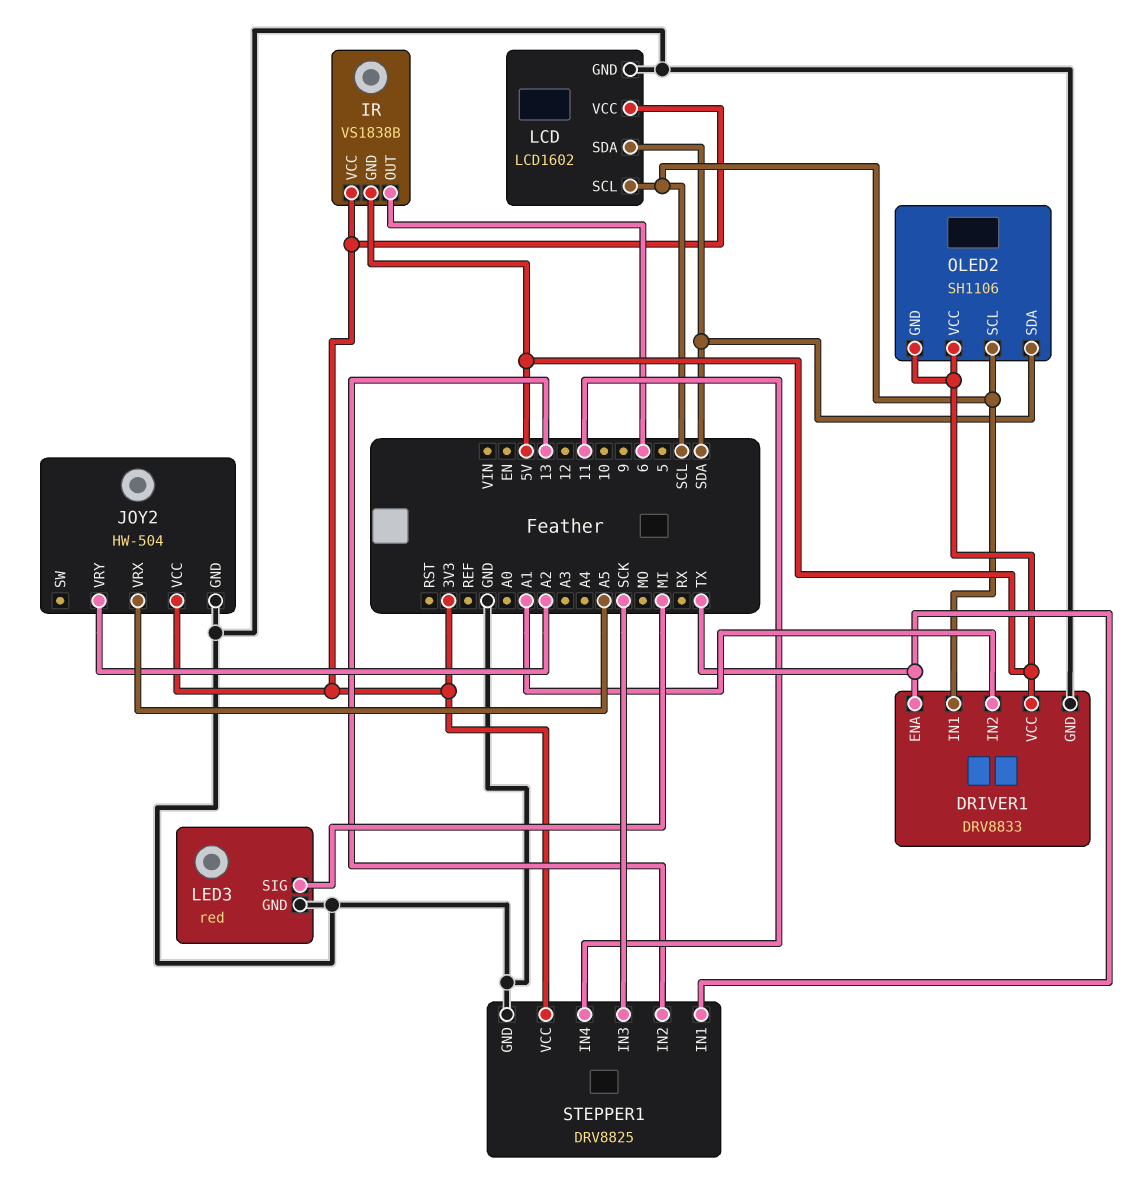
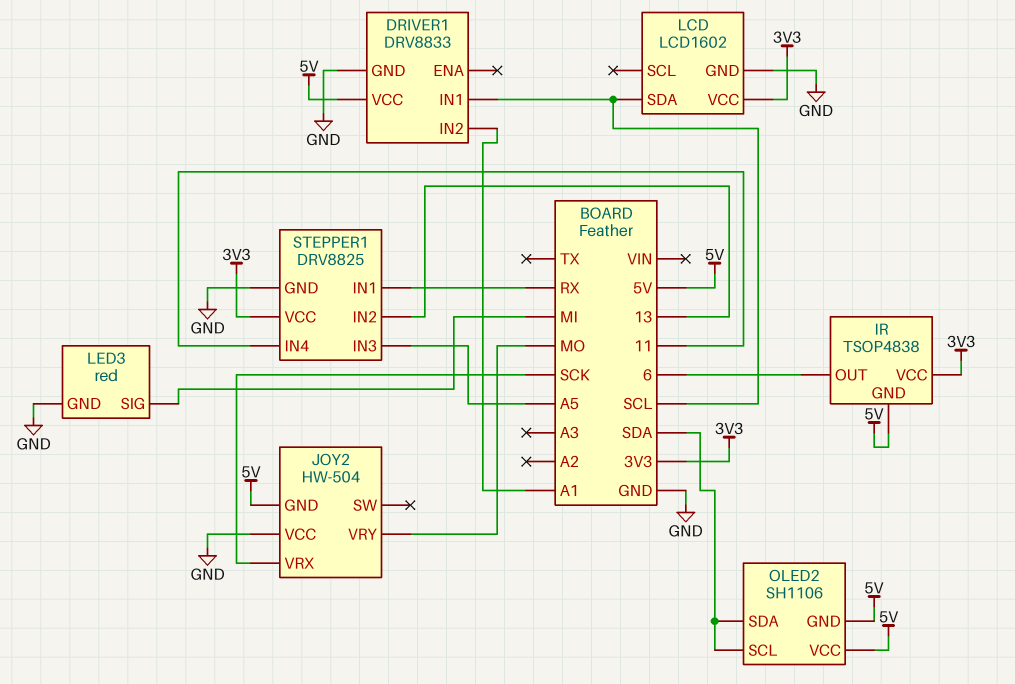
DRIVER1 pin ENA: TX -> none
IR: VS1838B -> TSOP4838
JOY2 pin GND: GND -> 5V
JOY2 pin VCC: 3V3 -> GND
JOY2 pin VRX: A5 -> SCK
JOY2 pin VRY: A2 -> MO
LCD pin SCL: SCL -> none
LCD pin SDA: SDA -> SCL
OLED2 pin SCL: SCL -> SDA
STEPPER1 pin IN1: TX -> RX
STEPPER1 pin IN3: SCK -> A5

